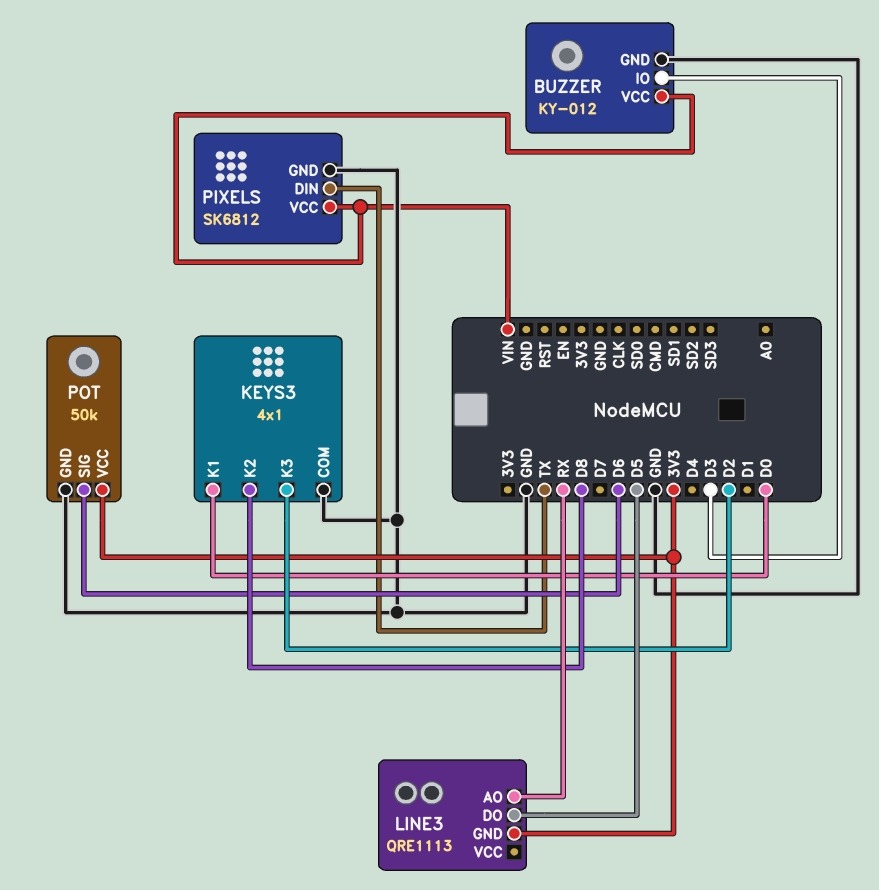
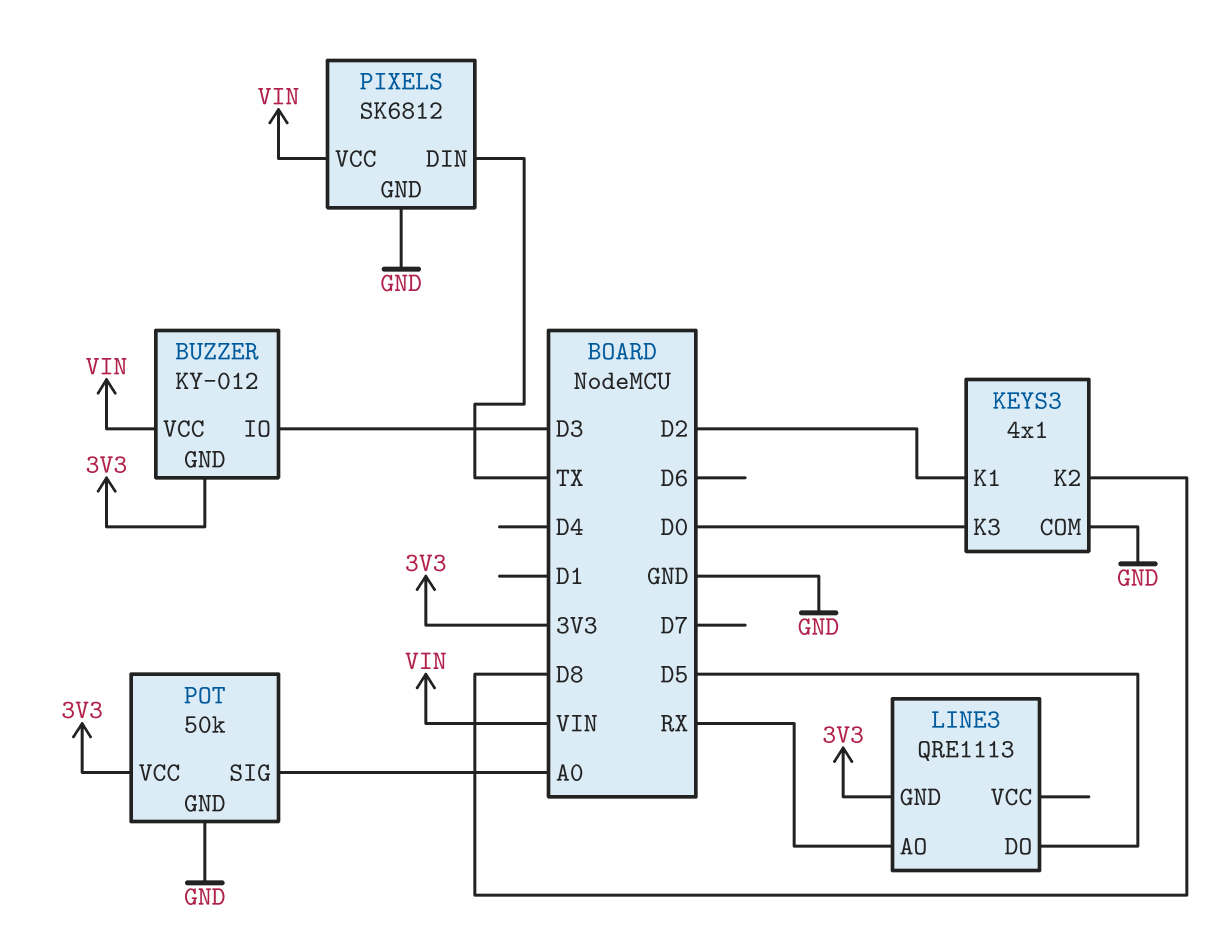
BUZZER pin GND: GND -> 3V3
KEYS3 pin K1: D0 -> D2
KEYS3 pin K3: D2 -> D0
POT pin SIG: D6 -> A0

